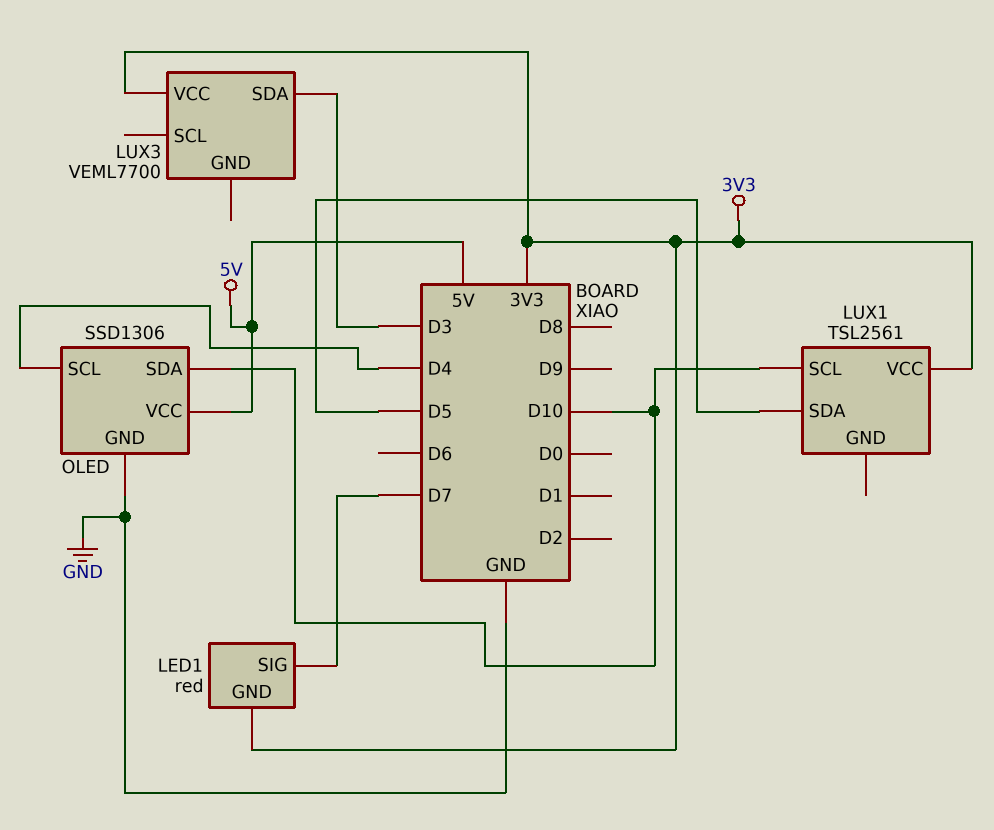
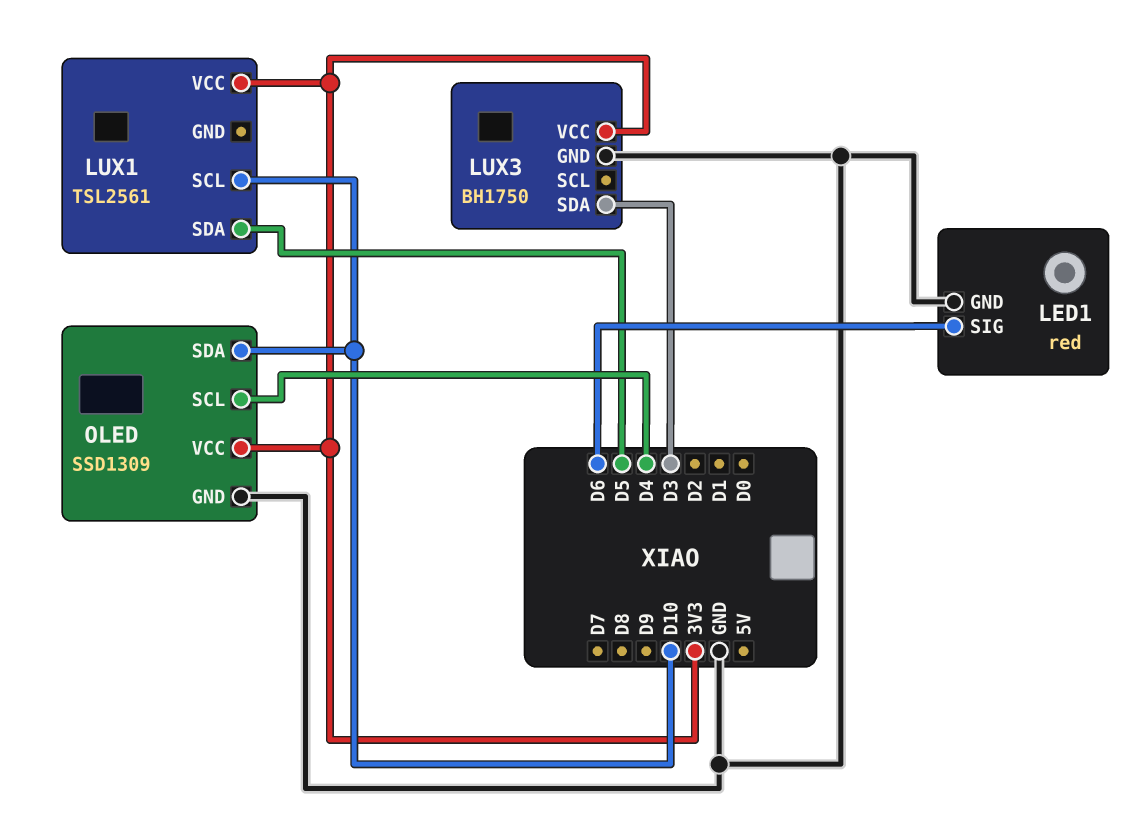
LED1 pin GND: 3V3 -> GND
LED1 pin SIG: D7 -> D6
LUX3: VEML7700 -> BH1750
LUX3 pin GND: none -> GND
OLED: SSD1306 -> SSD1309
OLED pin VCC: 5V -> 3V3

